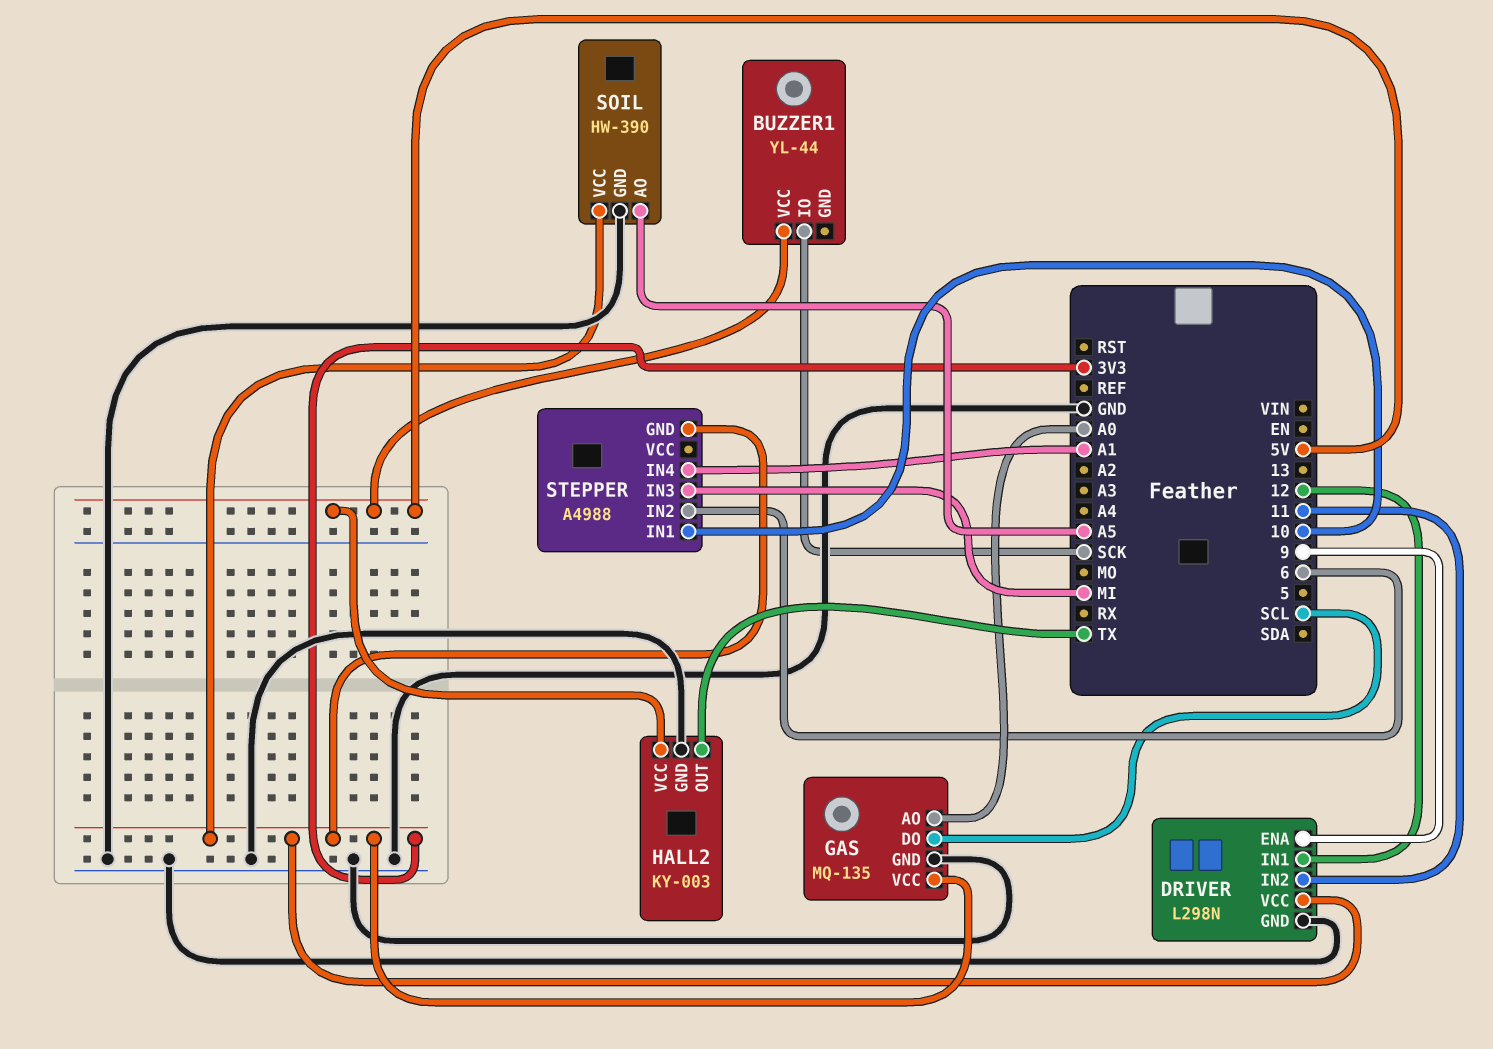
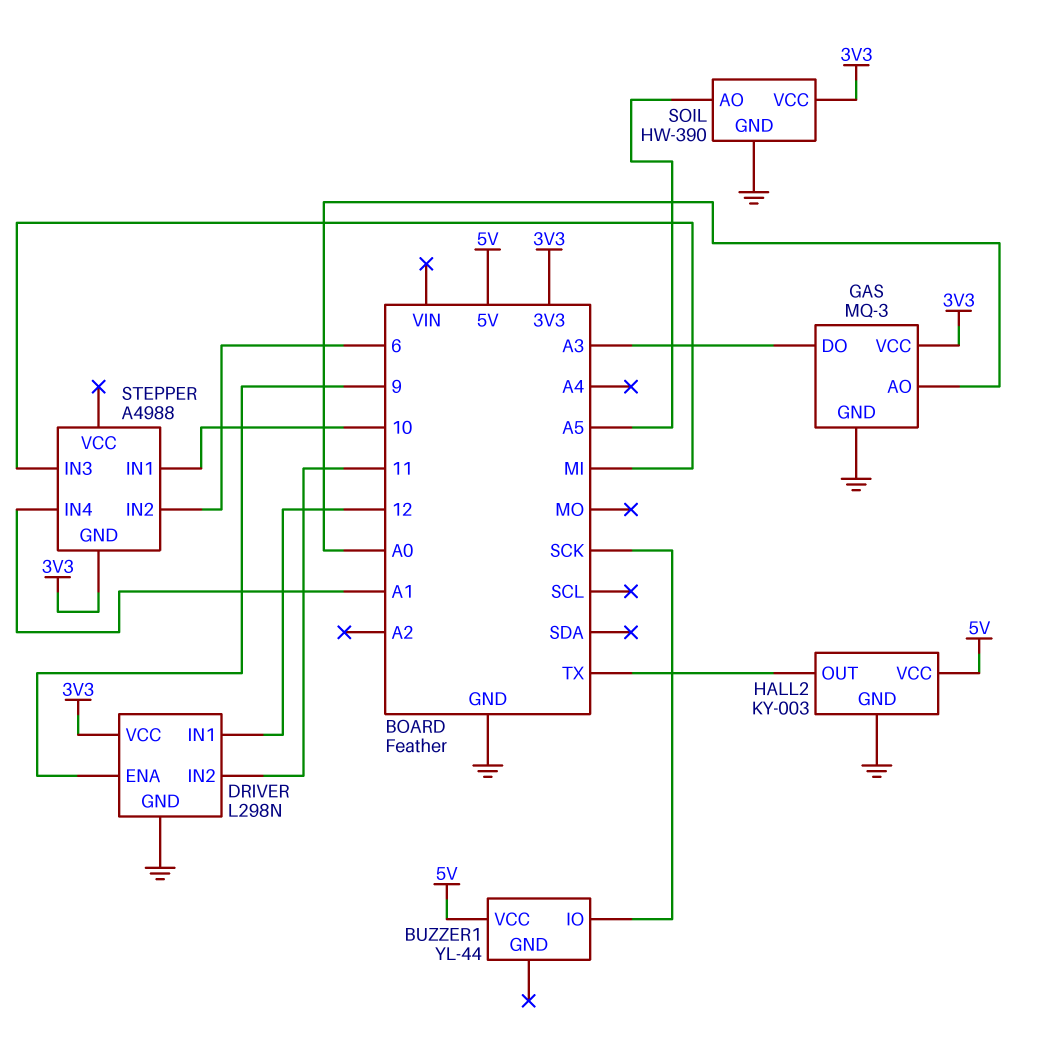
GAS: MQ-135 -> MQ-3
GAS pin DO: SCL -> A3

